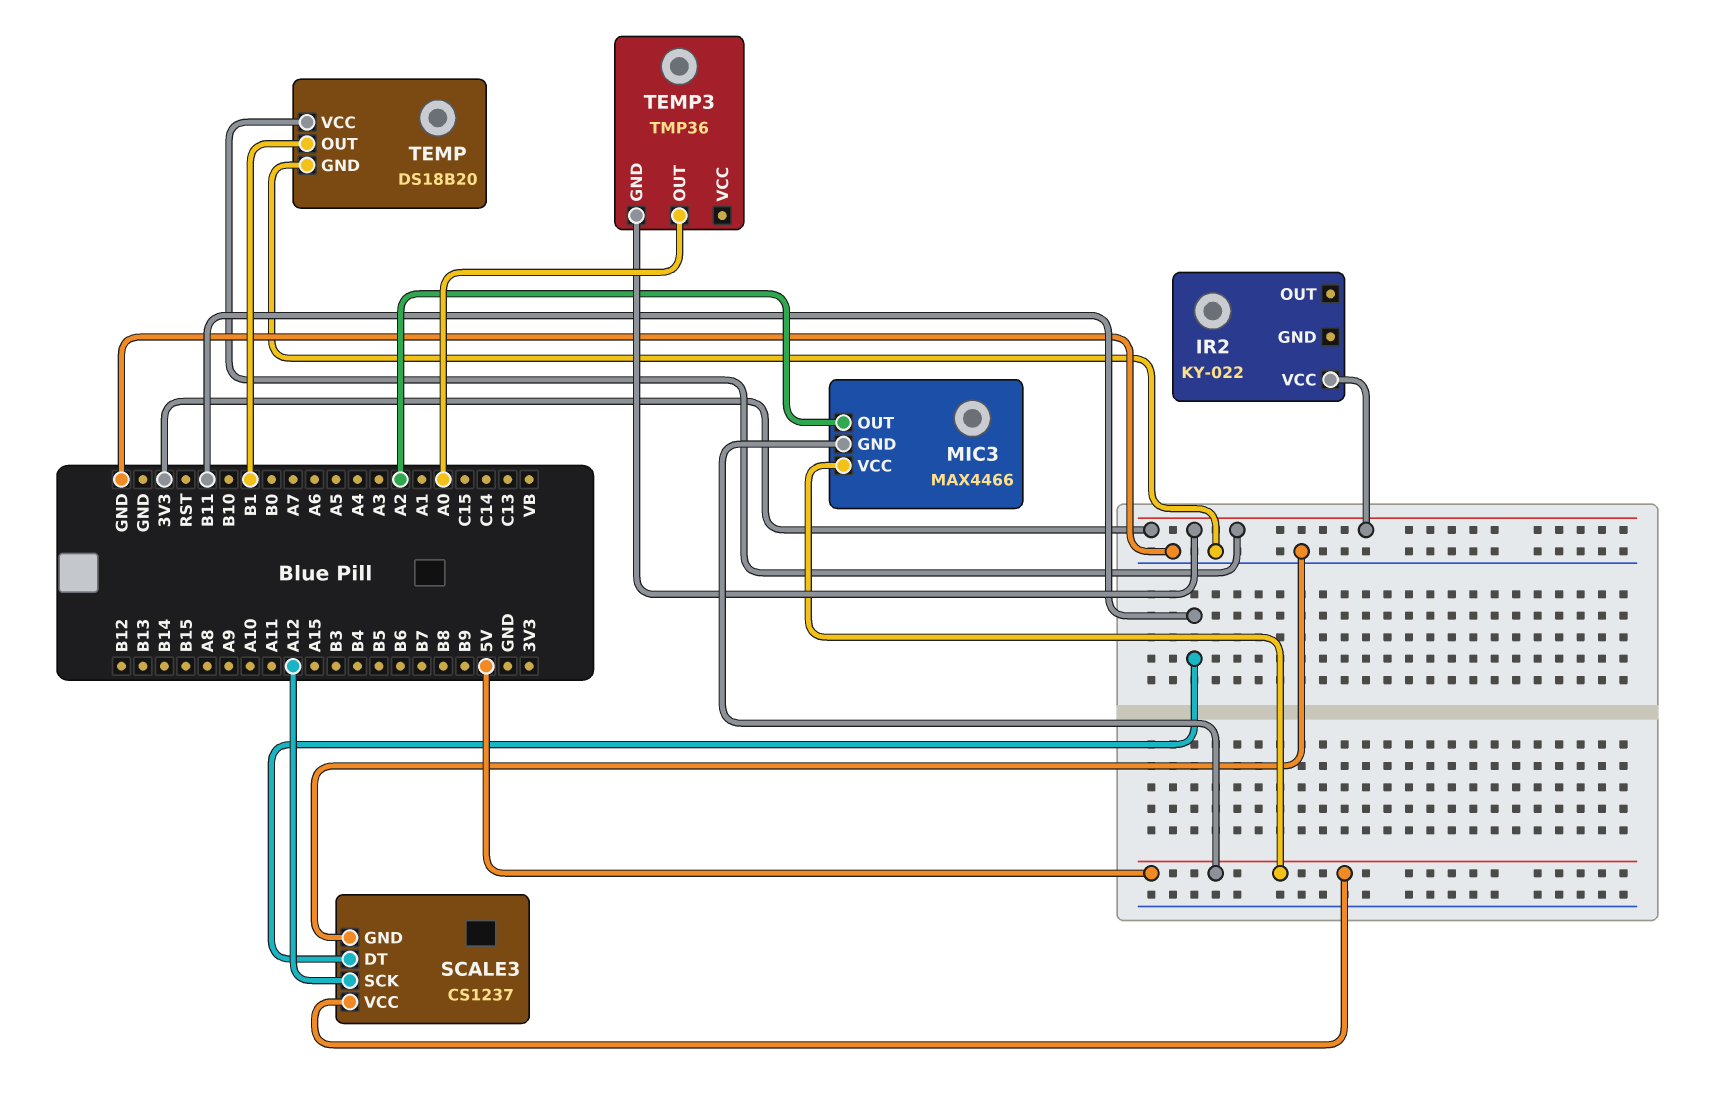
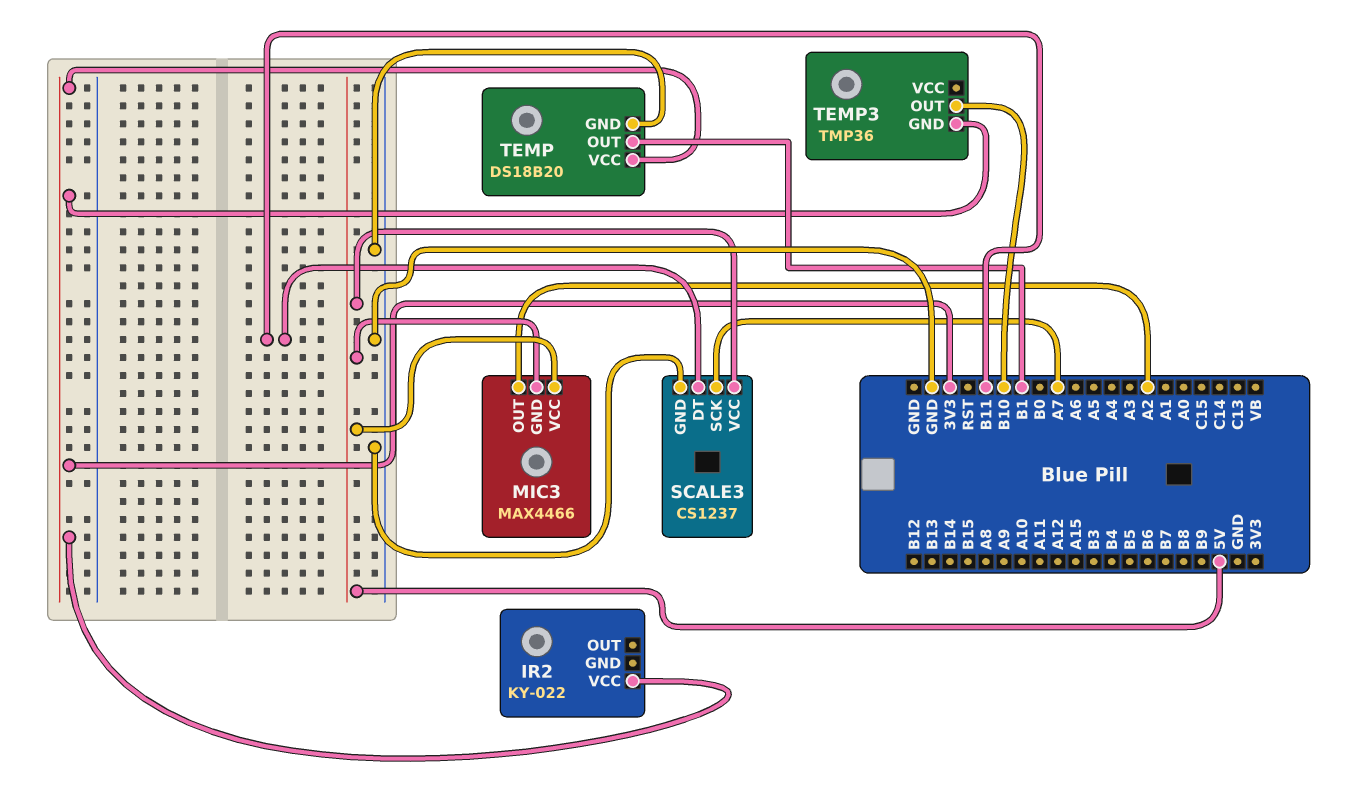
SCALE3 pin SCK: A12 -> A7
TEMP3 pin OUT: A0 -> B10

